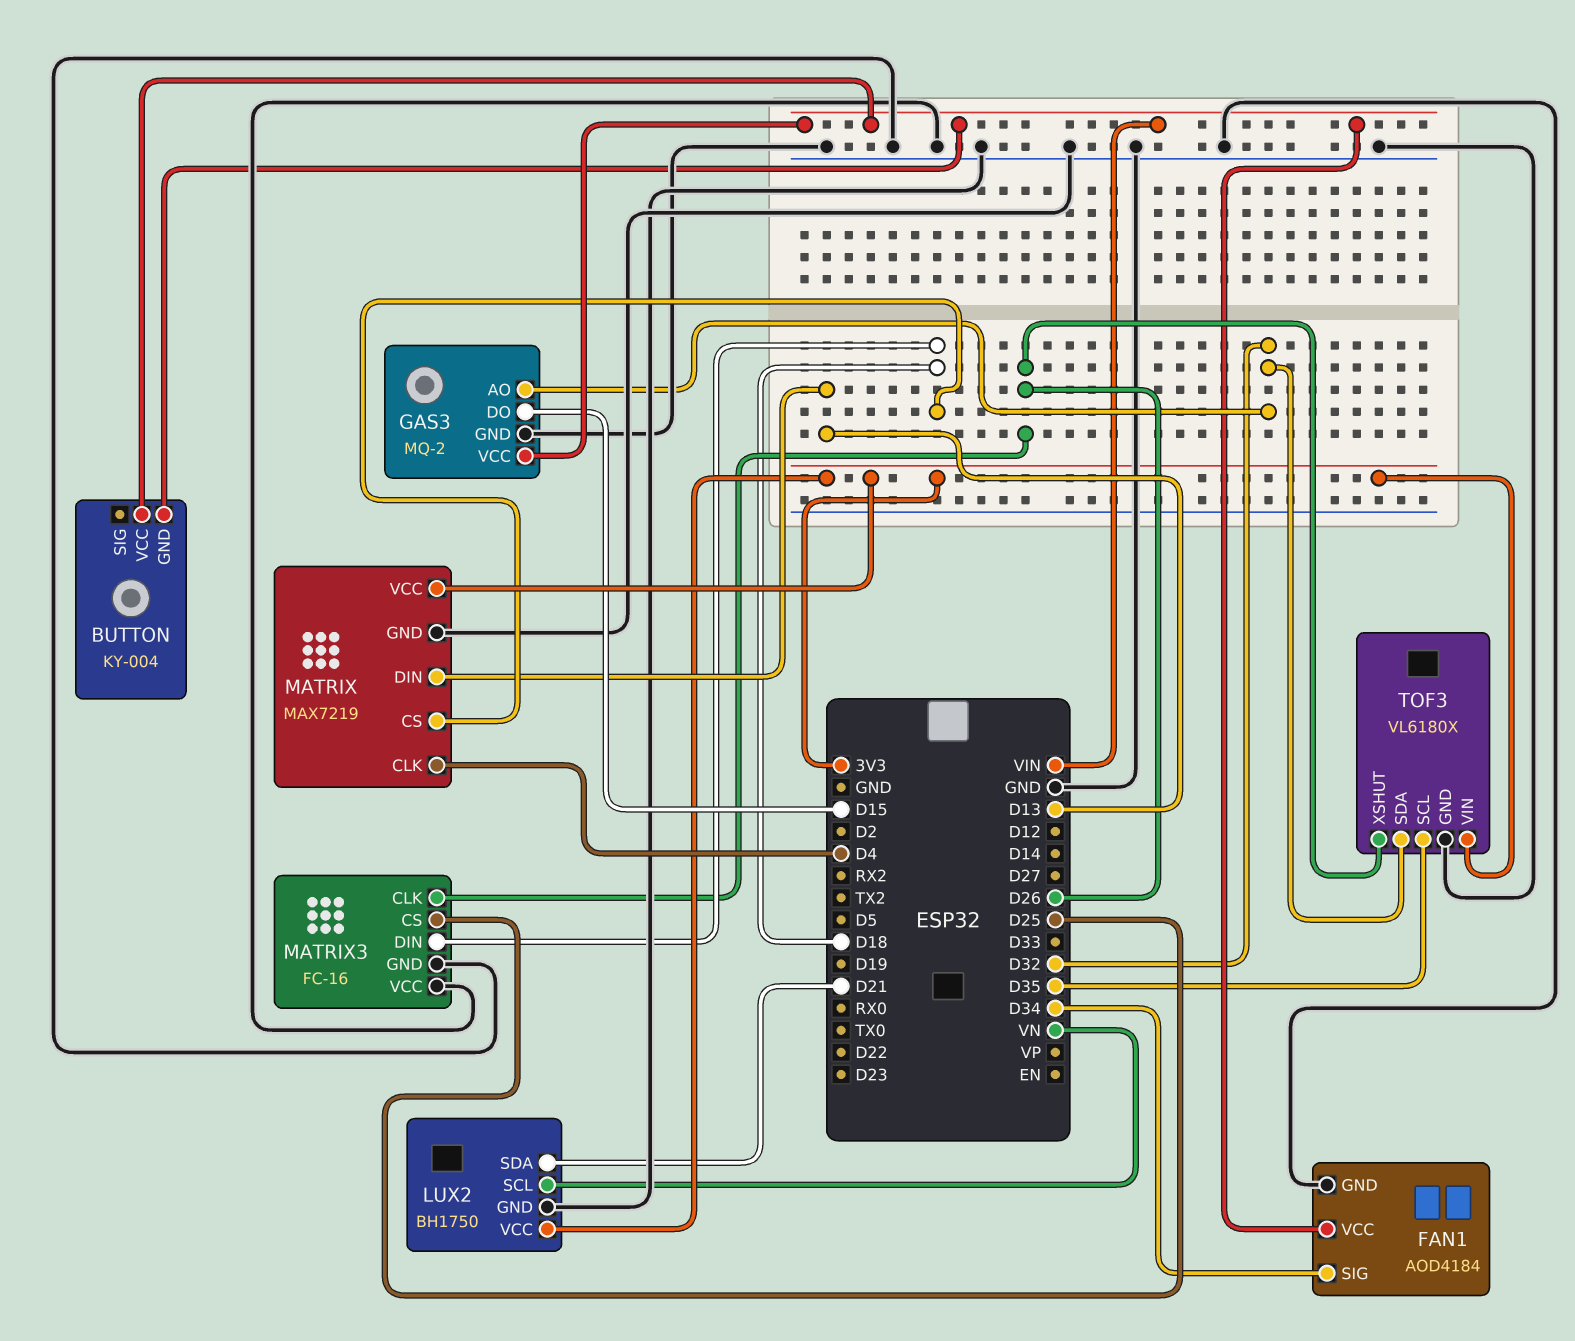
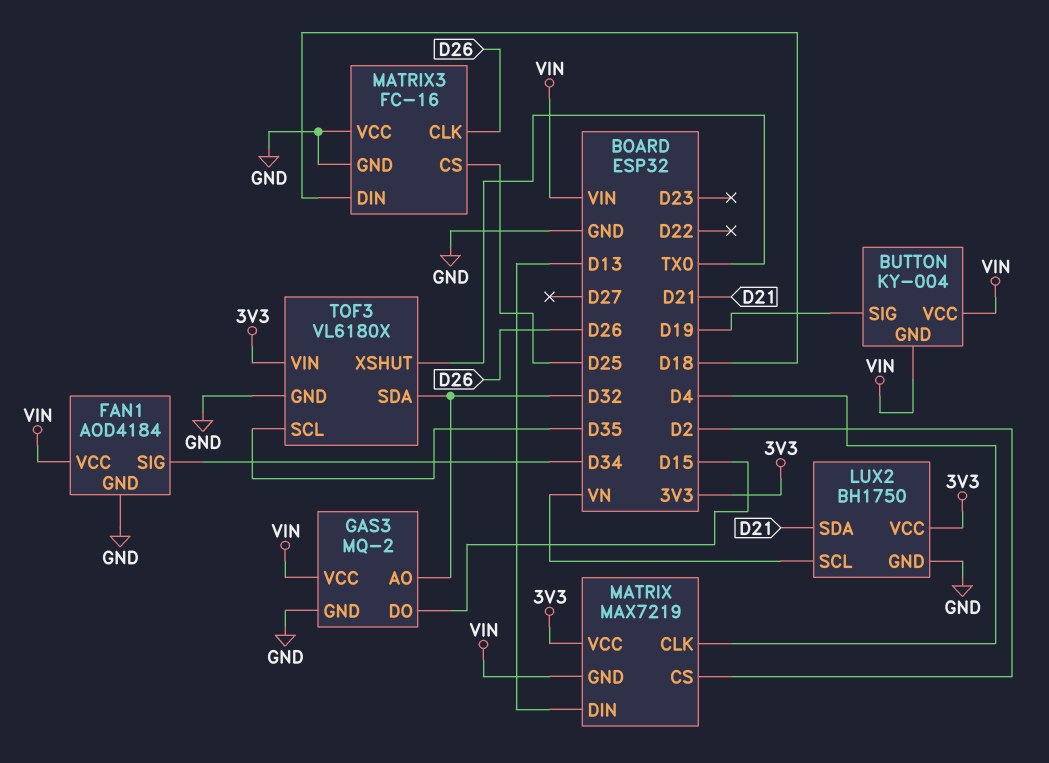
BUTTON pin SIG: none -> D19
MATRIX pin CS: D18 -> D2
MATRIX pin GND: GND -> VIN
TOF3 pin XSHUT: D26 -> TX0

